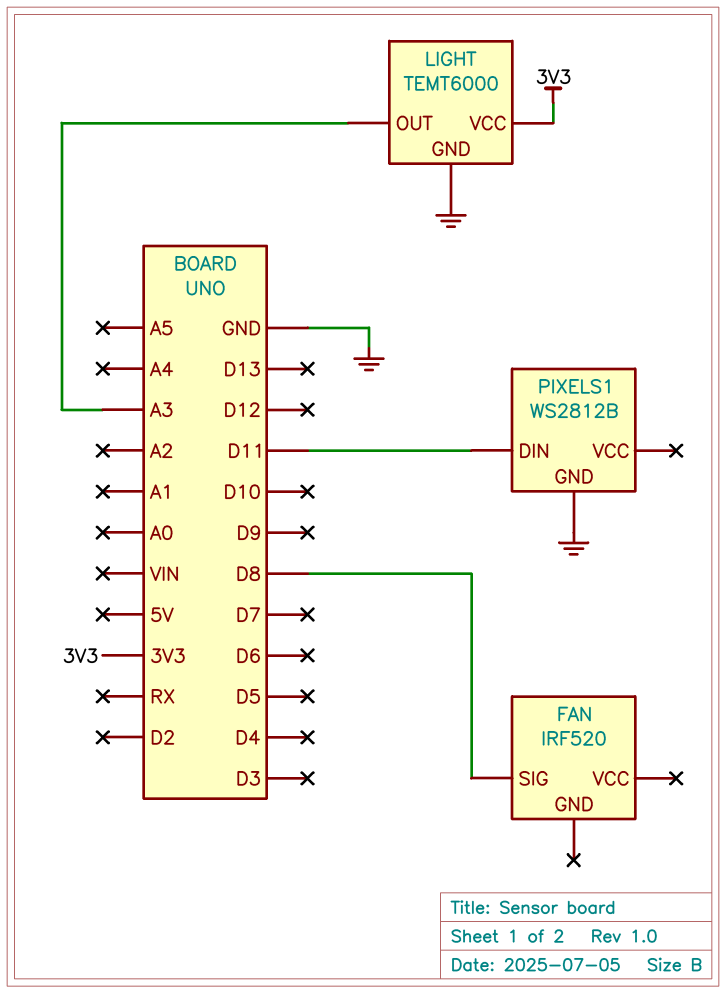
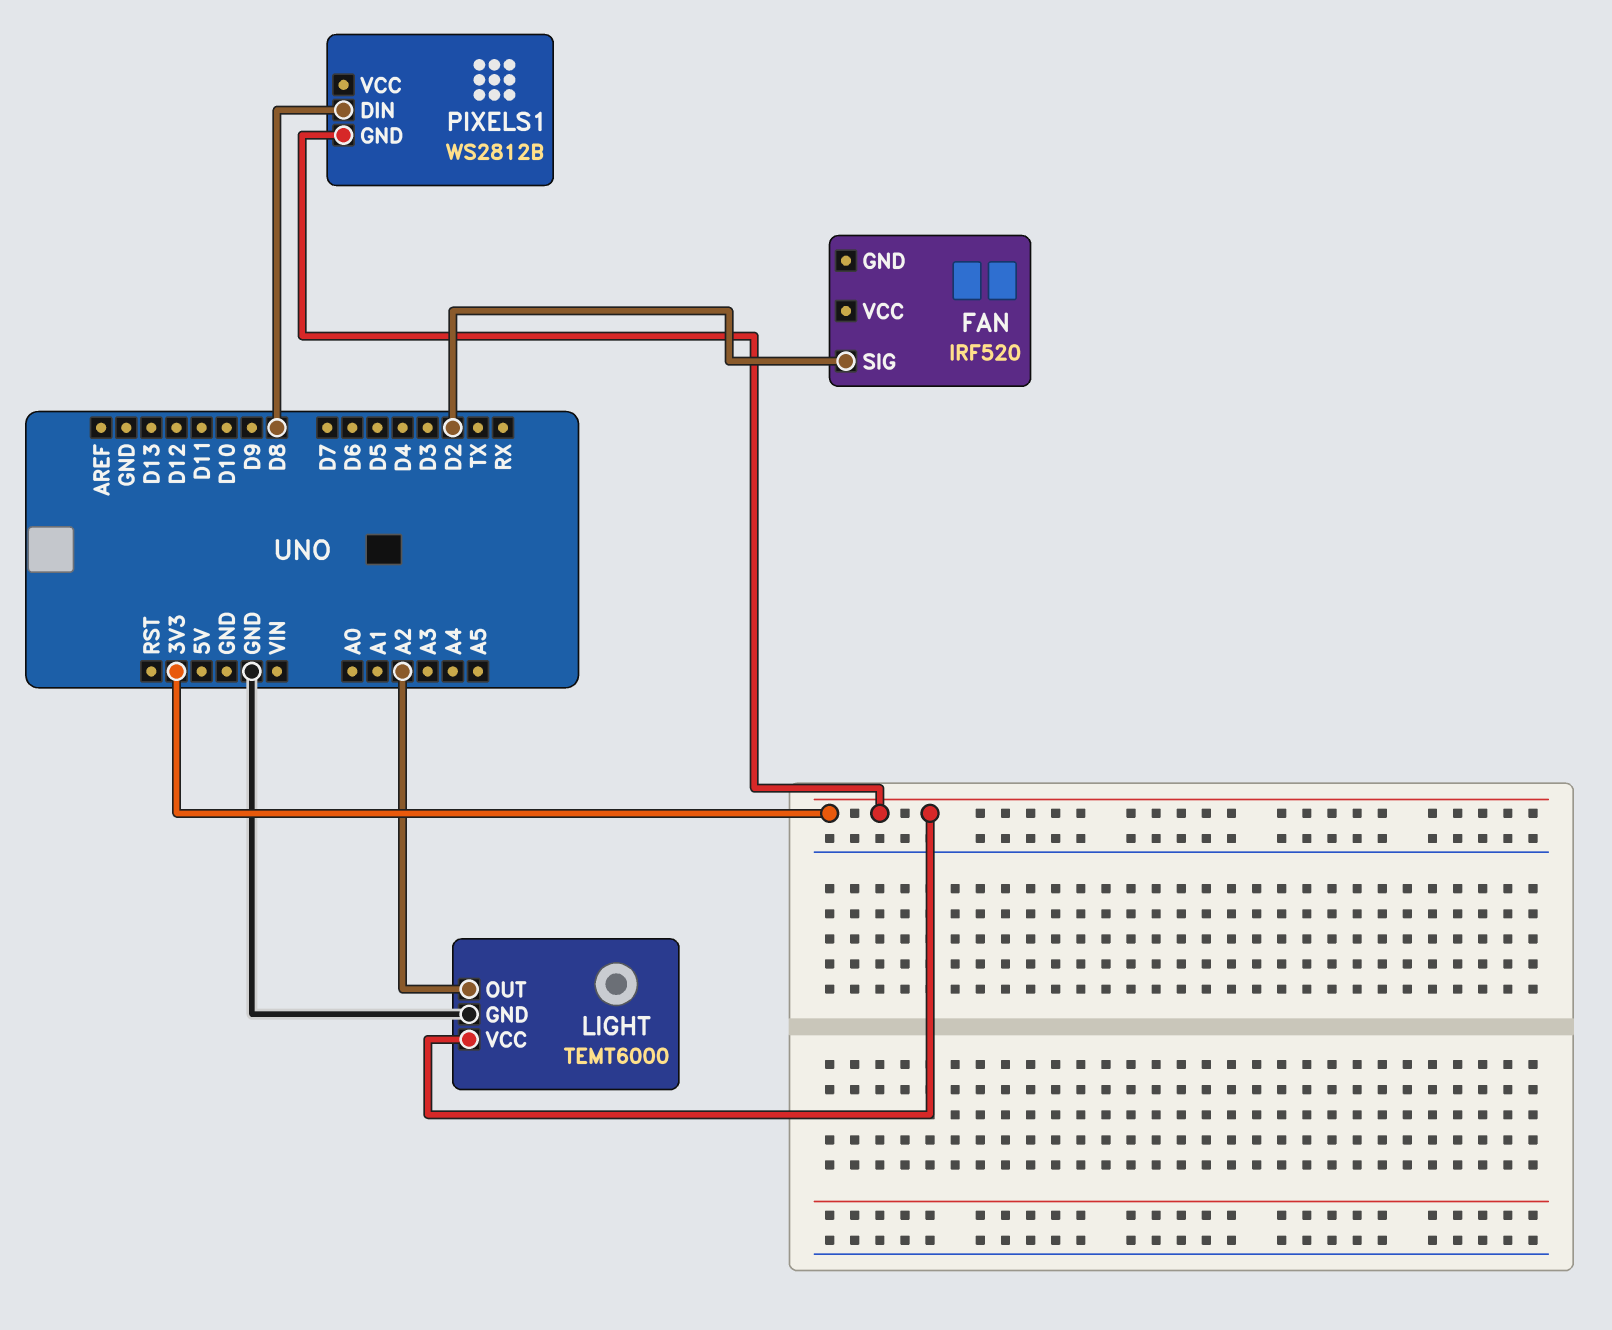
FAN pin SIG: D8 -> D2
LIGHT pin OUT: A3 -> A2
PIXELS1 pin DIN: D11 -> D8
PIXELS1 pin GND: GND -> 3V3

